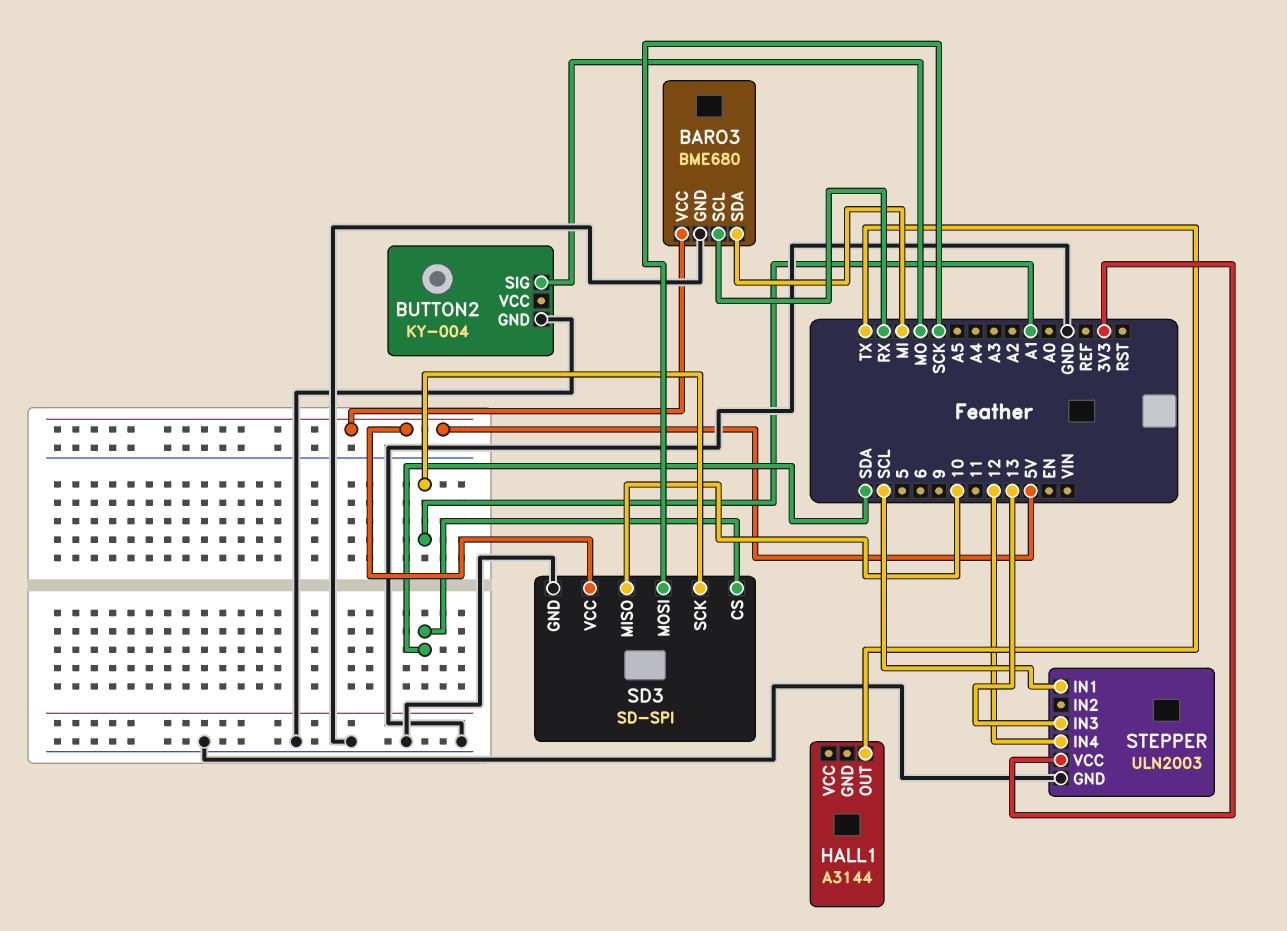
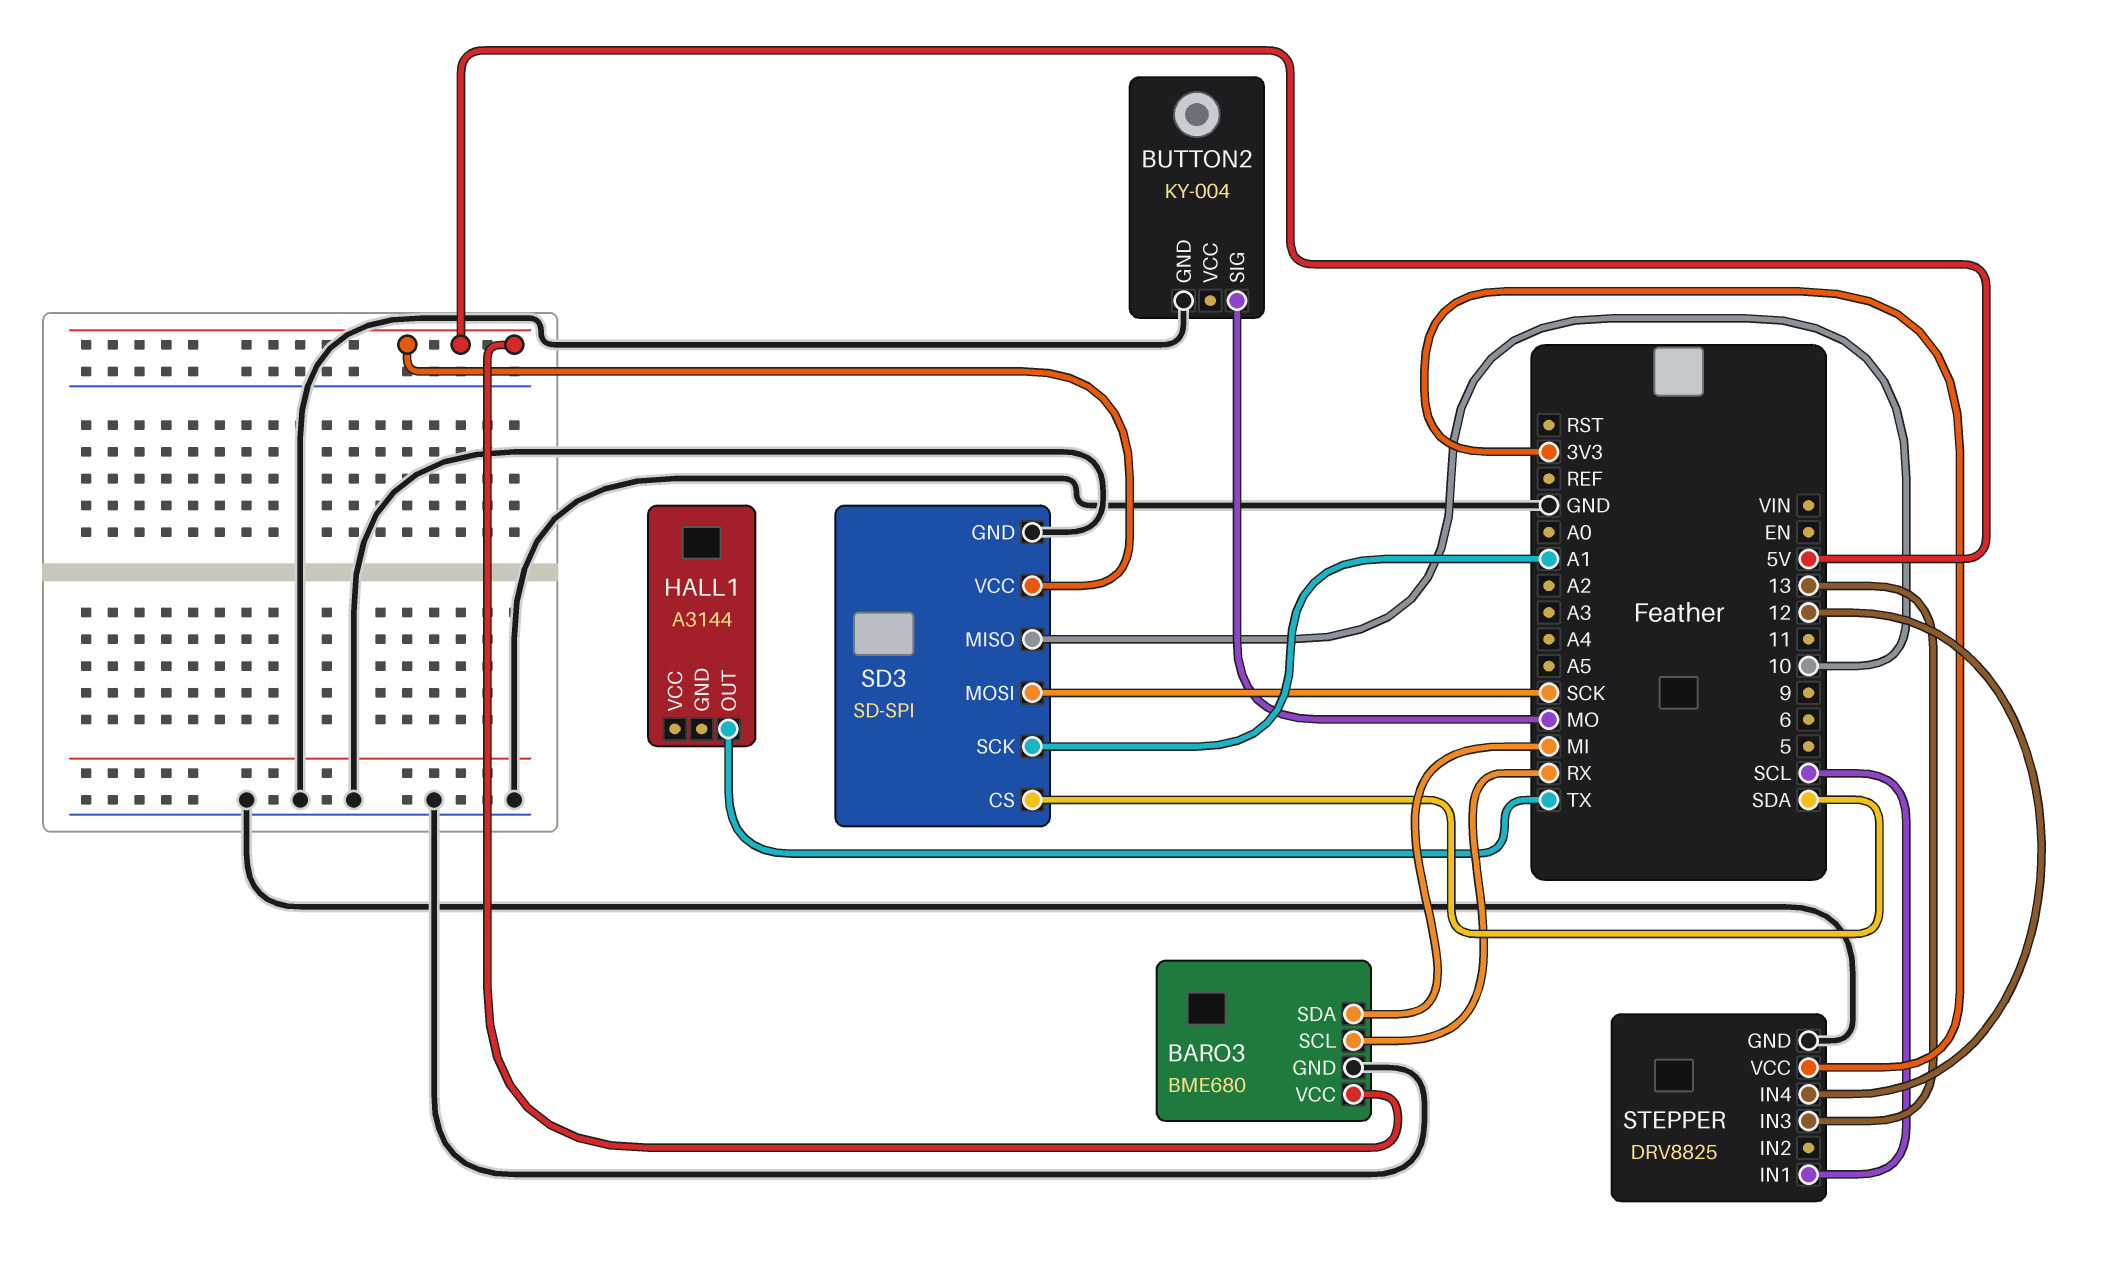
STEPPER: ULN2003 -> DRV8825

